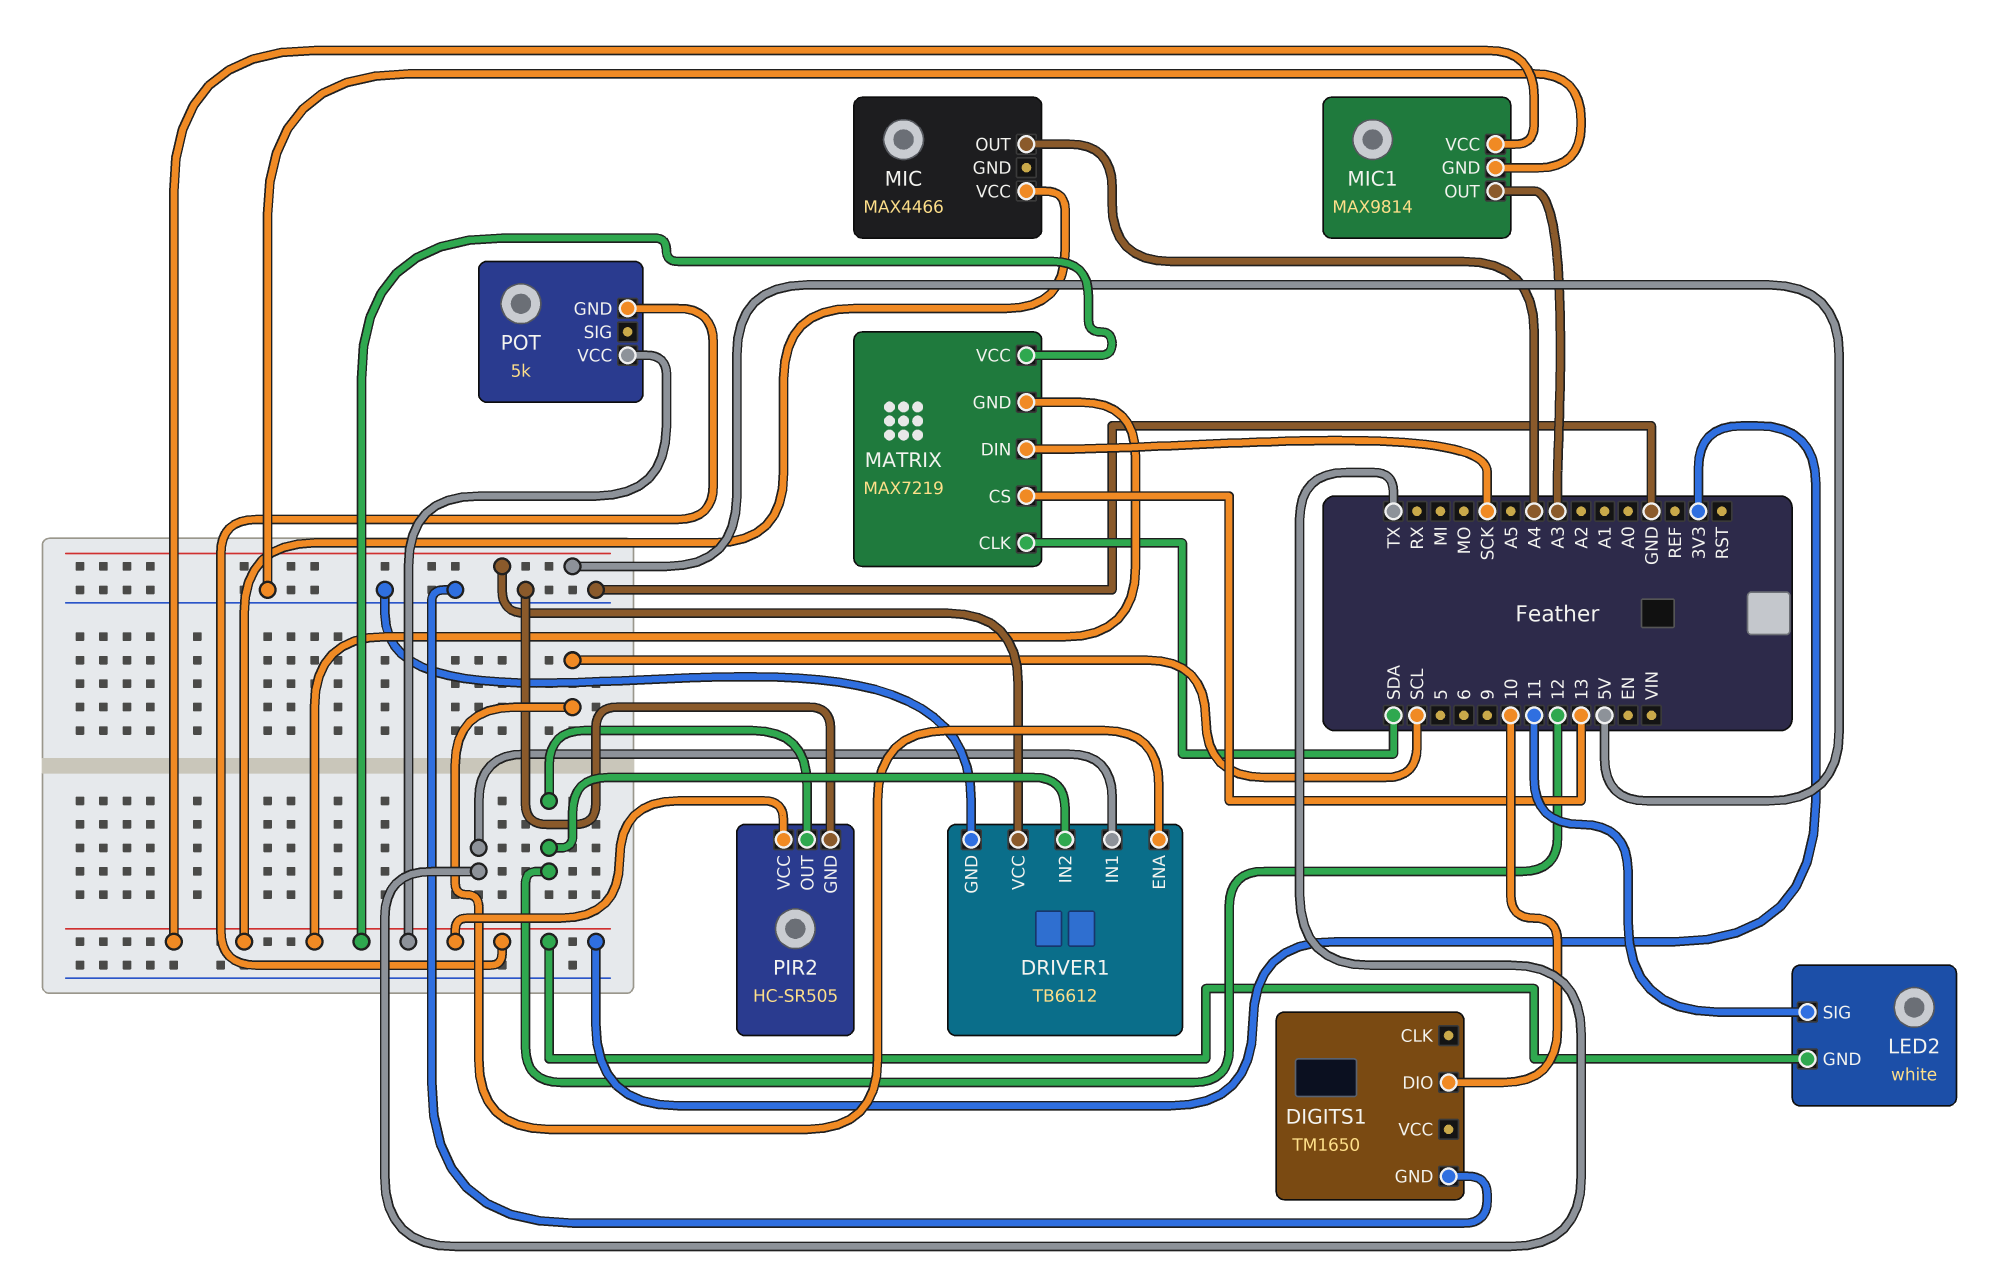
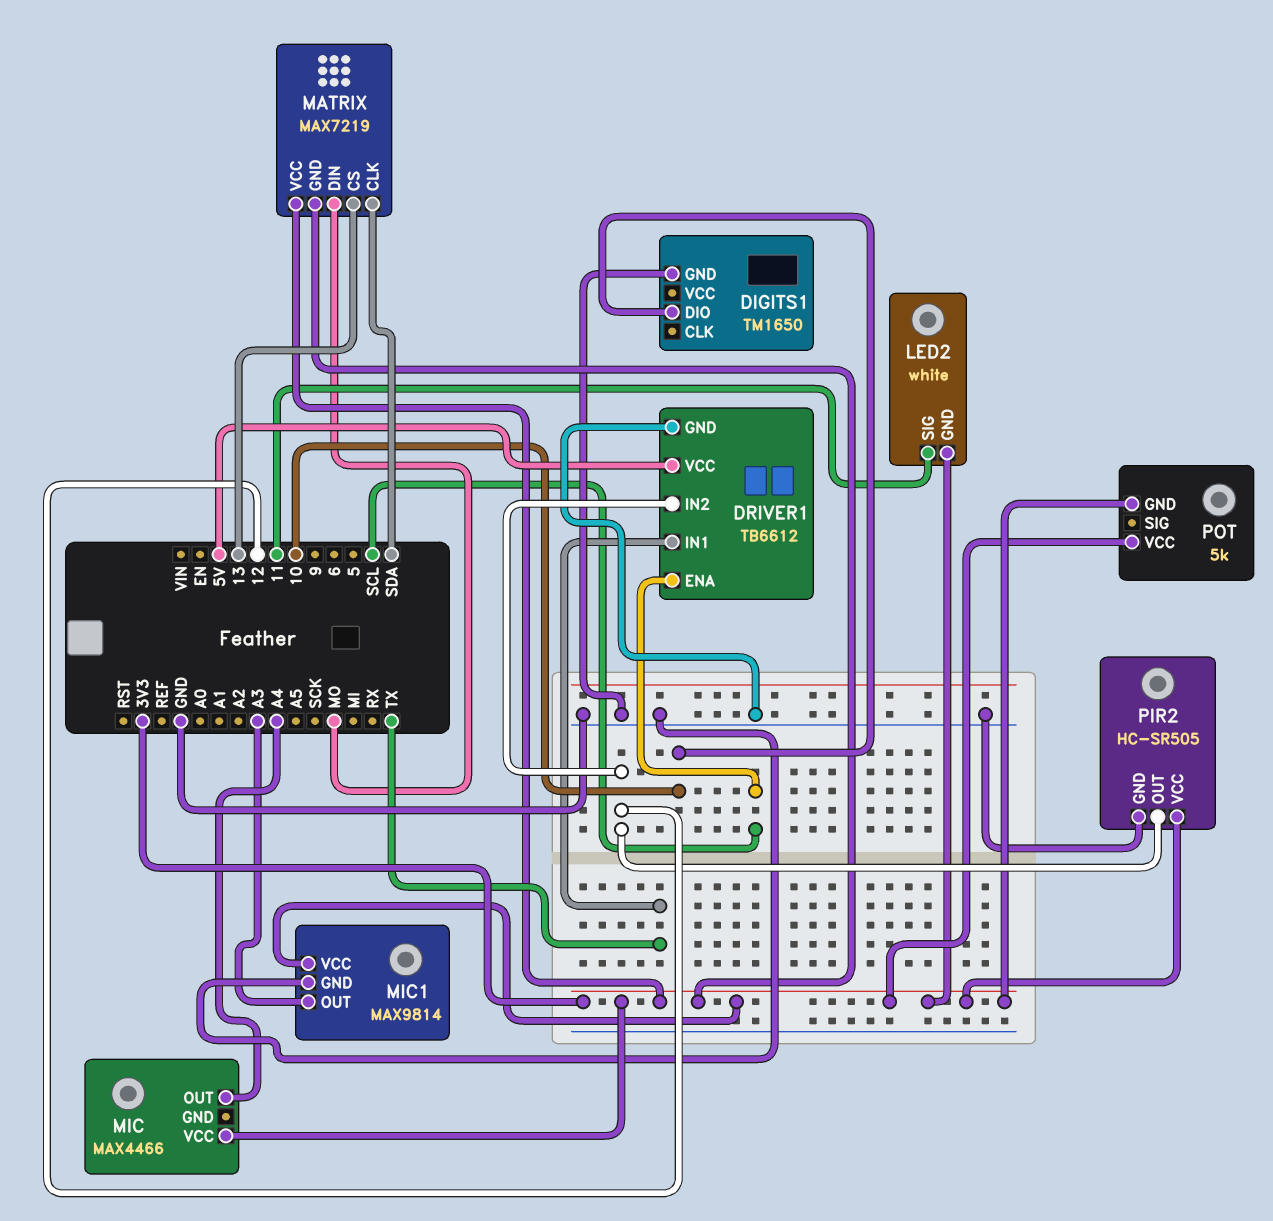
MATRIX pin DIN: SCK -> MO

